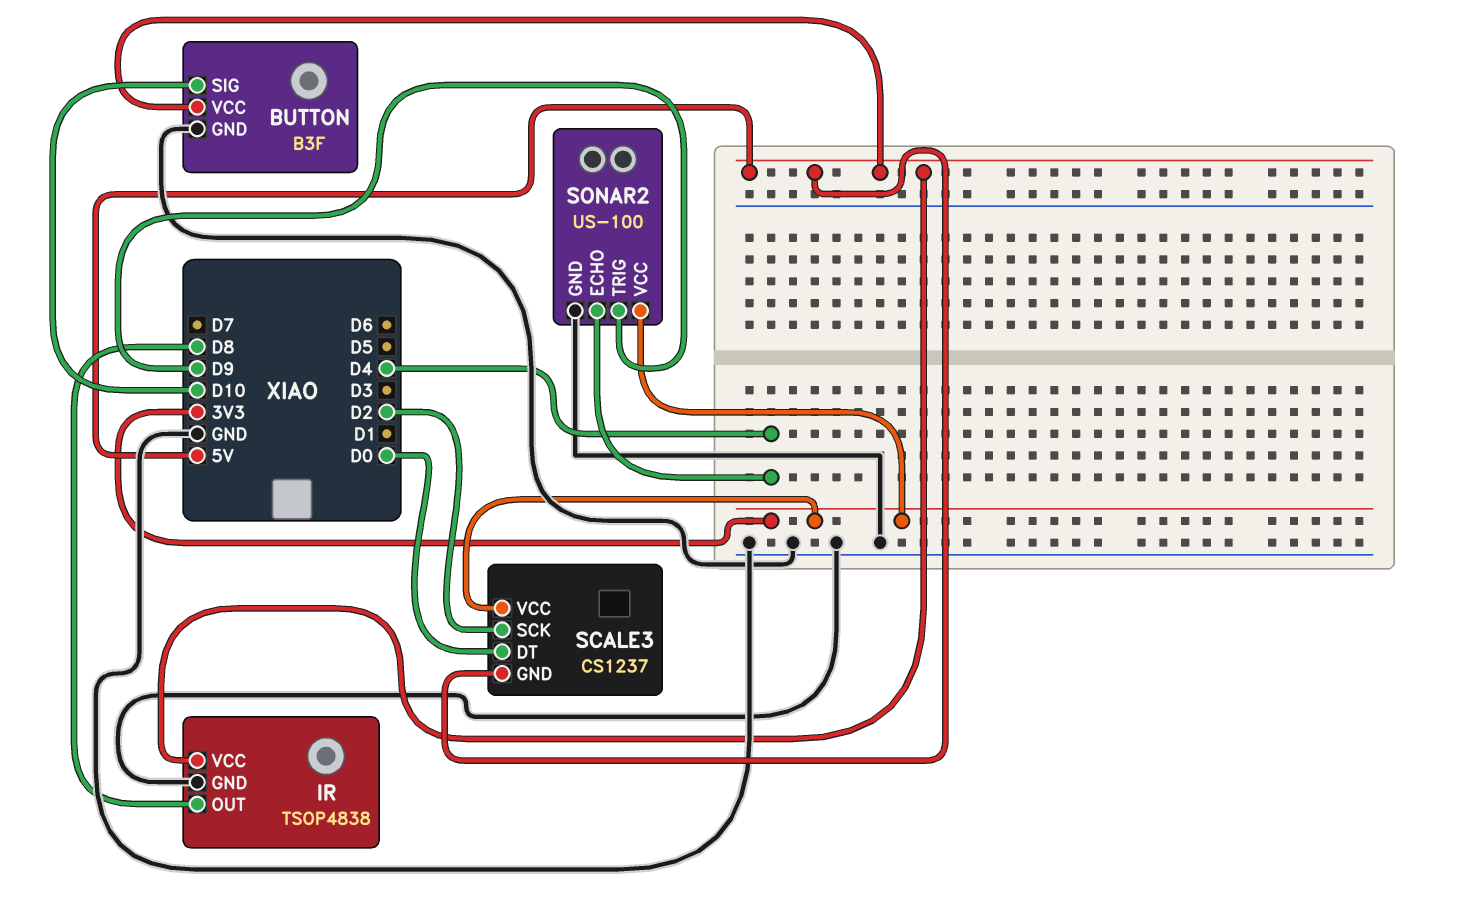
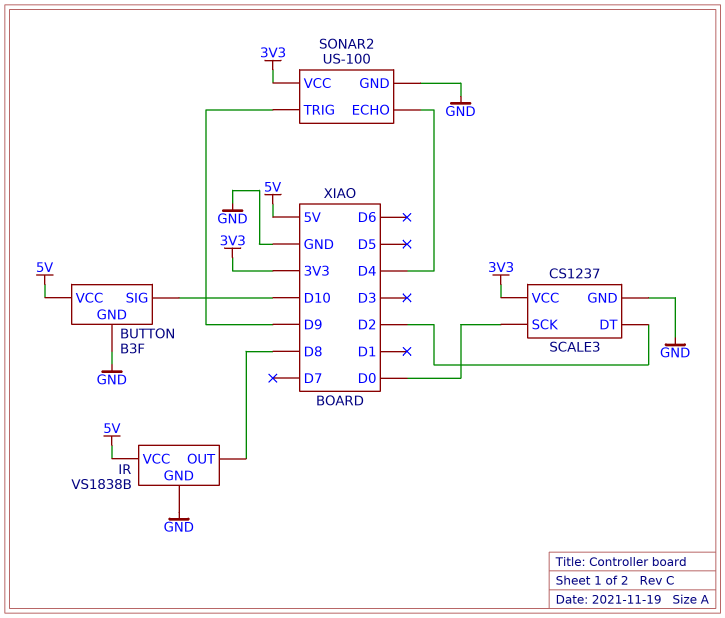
IR: TSOP4838 -> VS1838B
SCALE3 pin DT: D0 -> D2
SCALE3 pin GND: 5V -> GND
SCALE3 pin SCK: D2 -> D0

